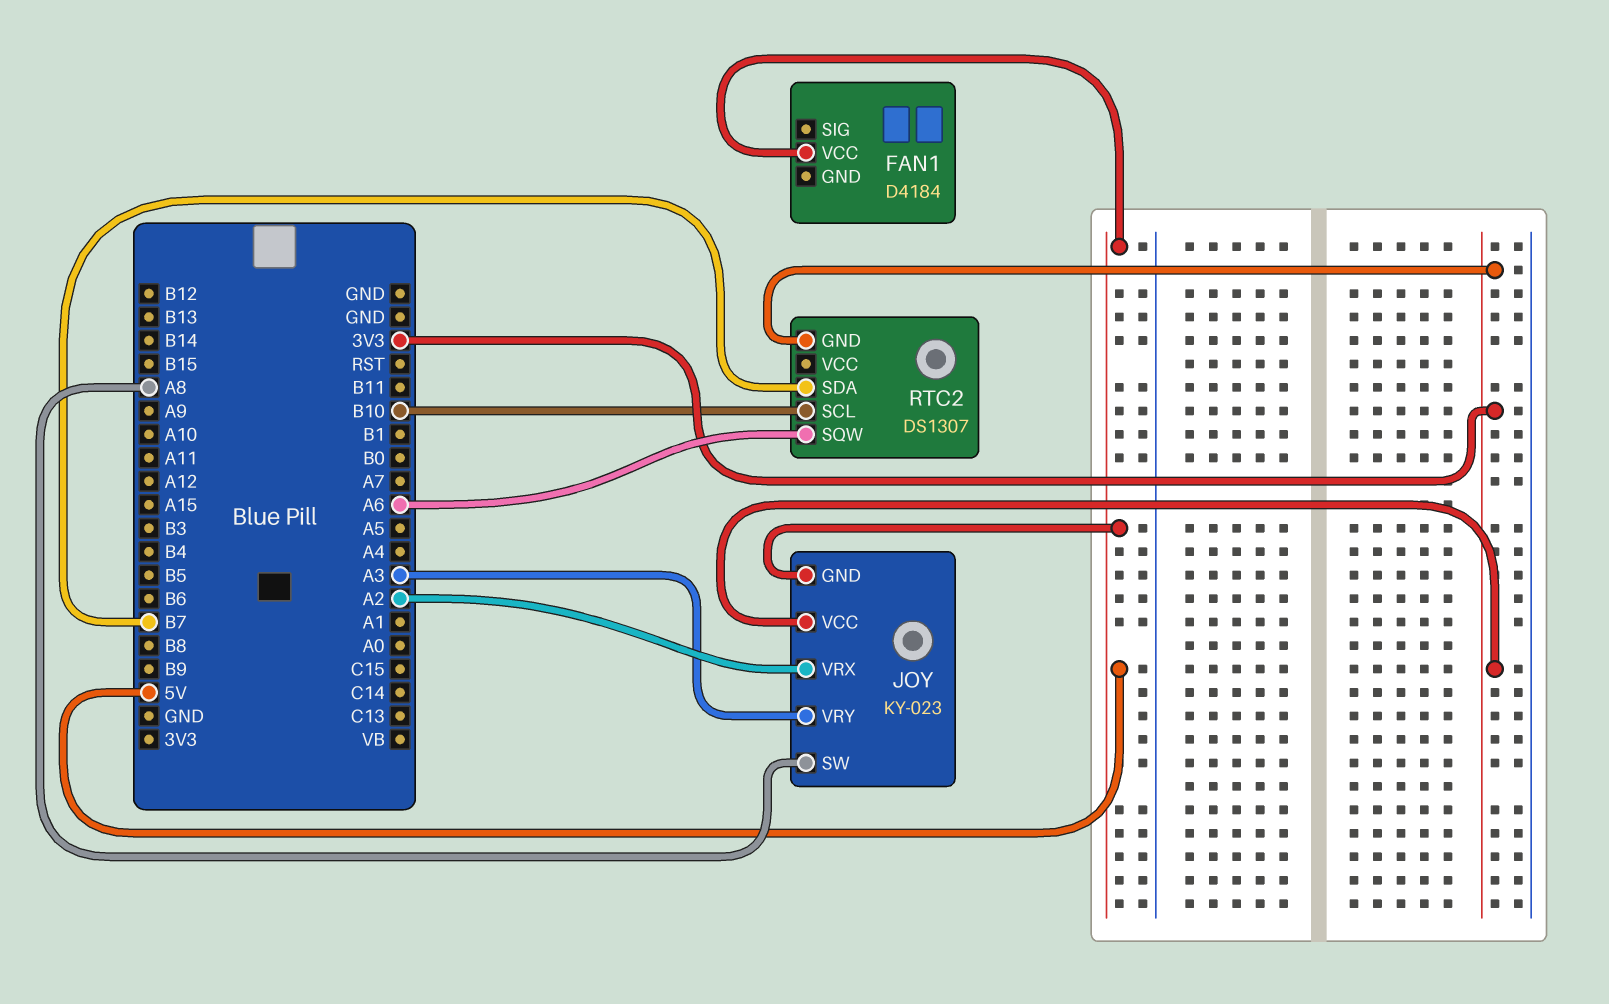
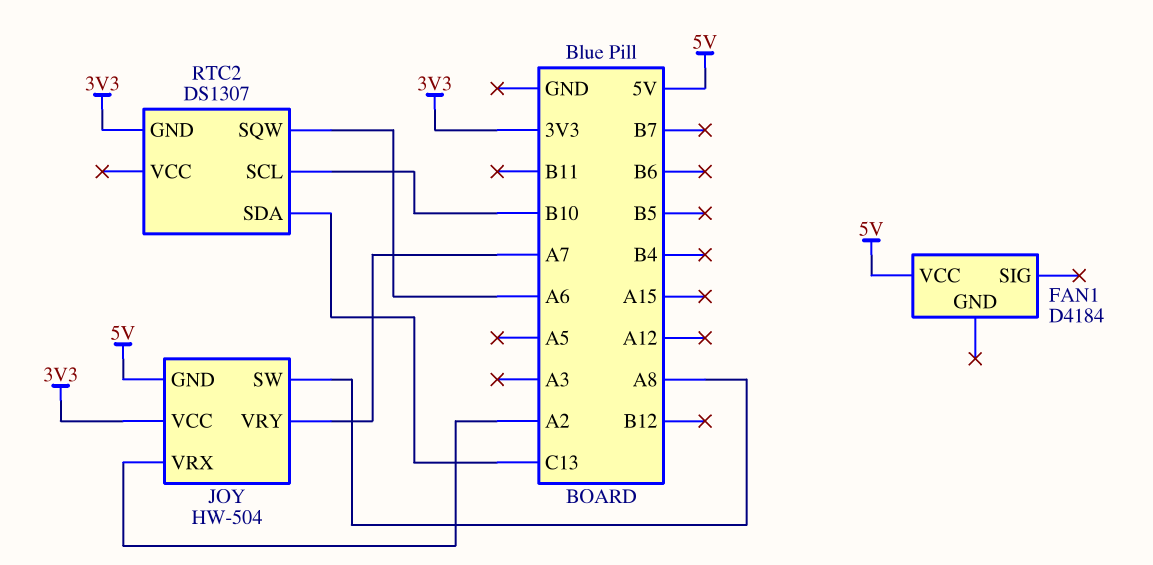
JOY: KY-023 -> HW-504
JOY pin VRY: A3 -> A7
RTC2 pin SDA: B7 -> C13

